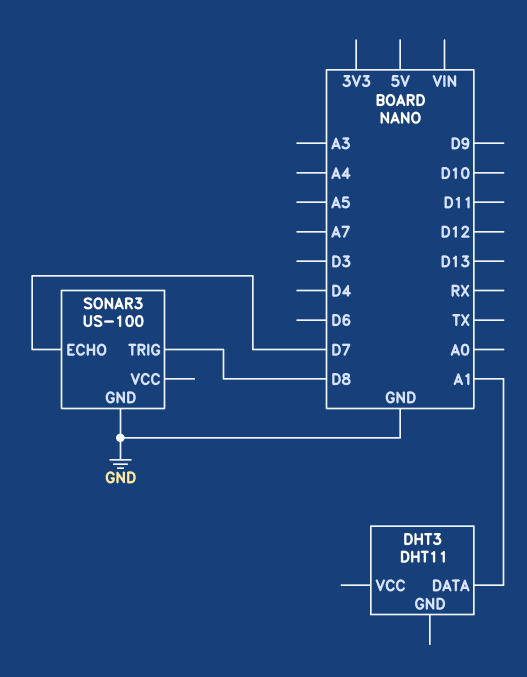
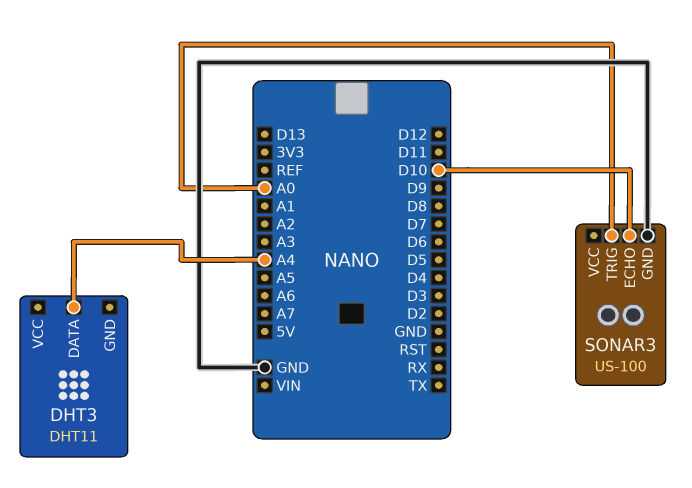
DHT3 pin DATA: A1 -> A4
SONAR3 pin ECHO: D7 -> D10
SONAR3 pin TRIG: D8 -> A0

